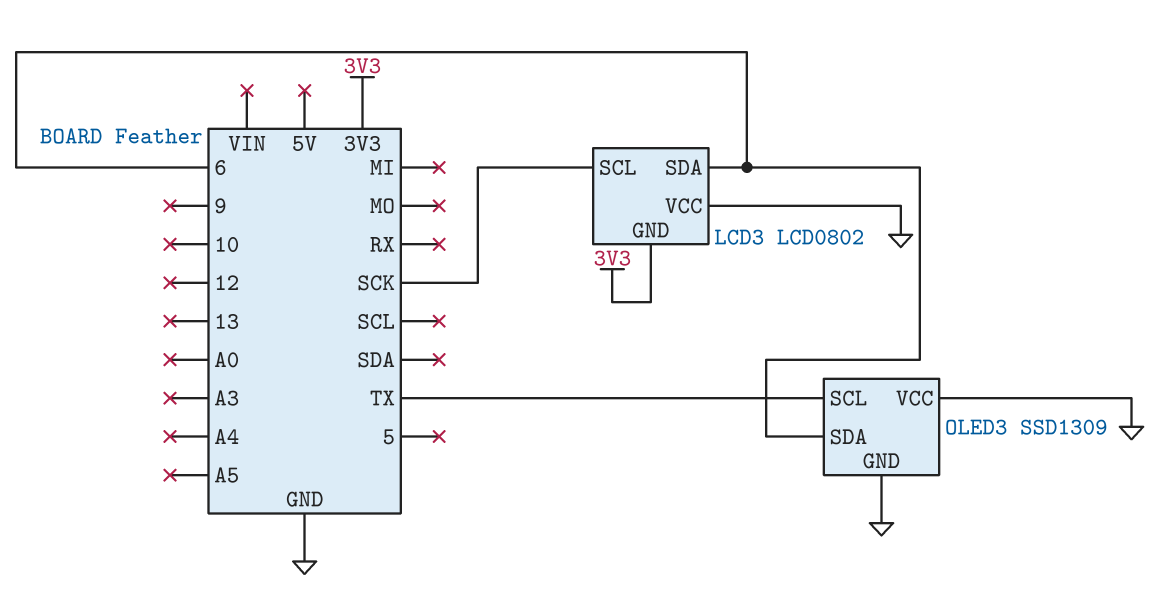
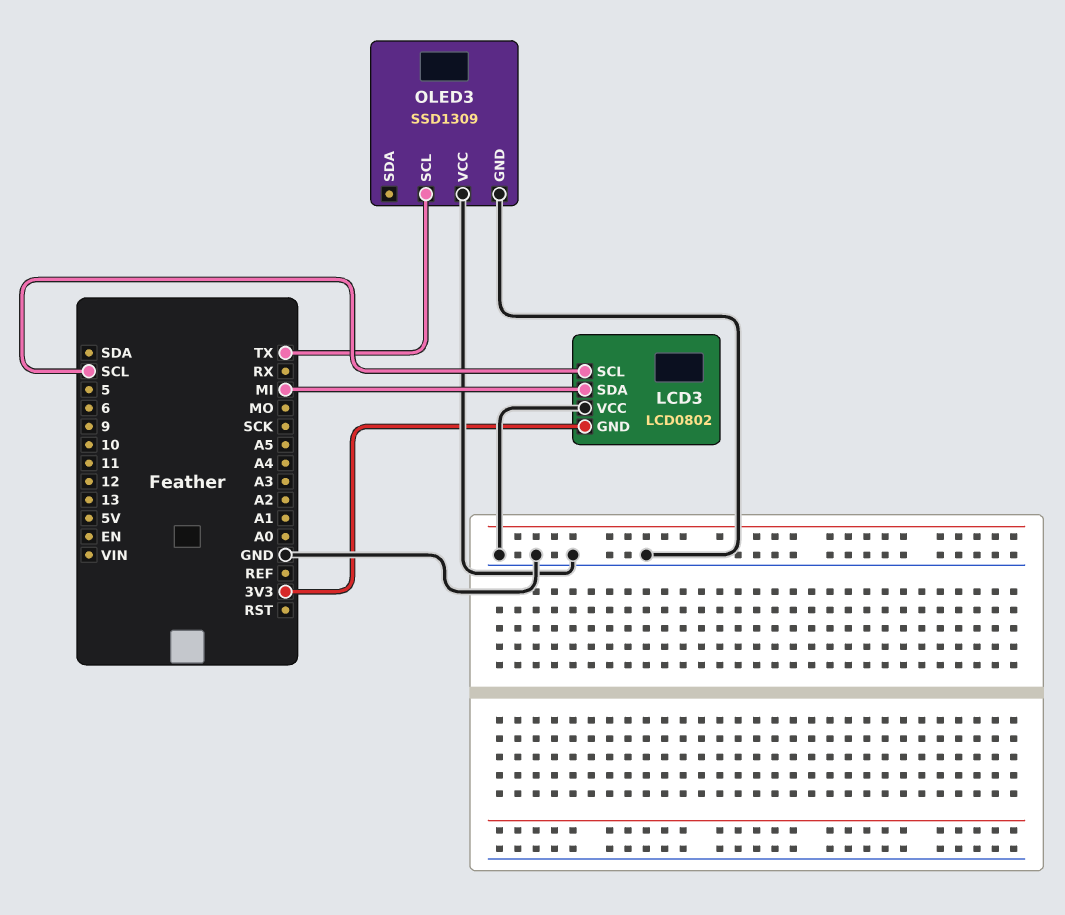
LCD3 pin SCL: SCK -> SCL
LCD3 pin SDA: 6 -> MI
OLED3 pin SDA: 6 -> none

